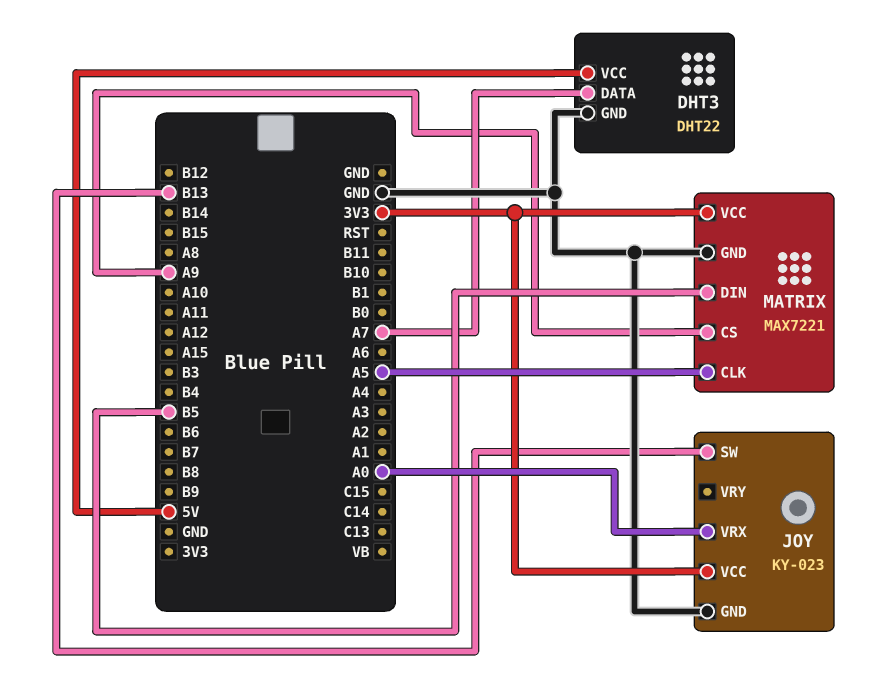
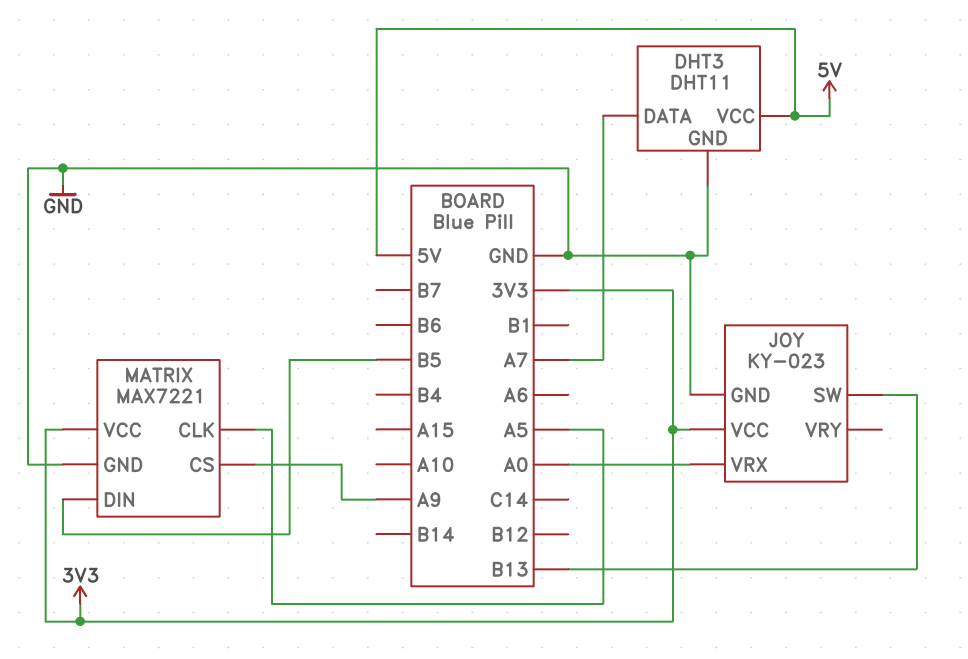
DHT3: DHT22 -> DHT11

